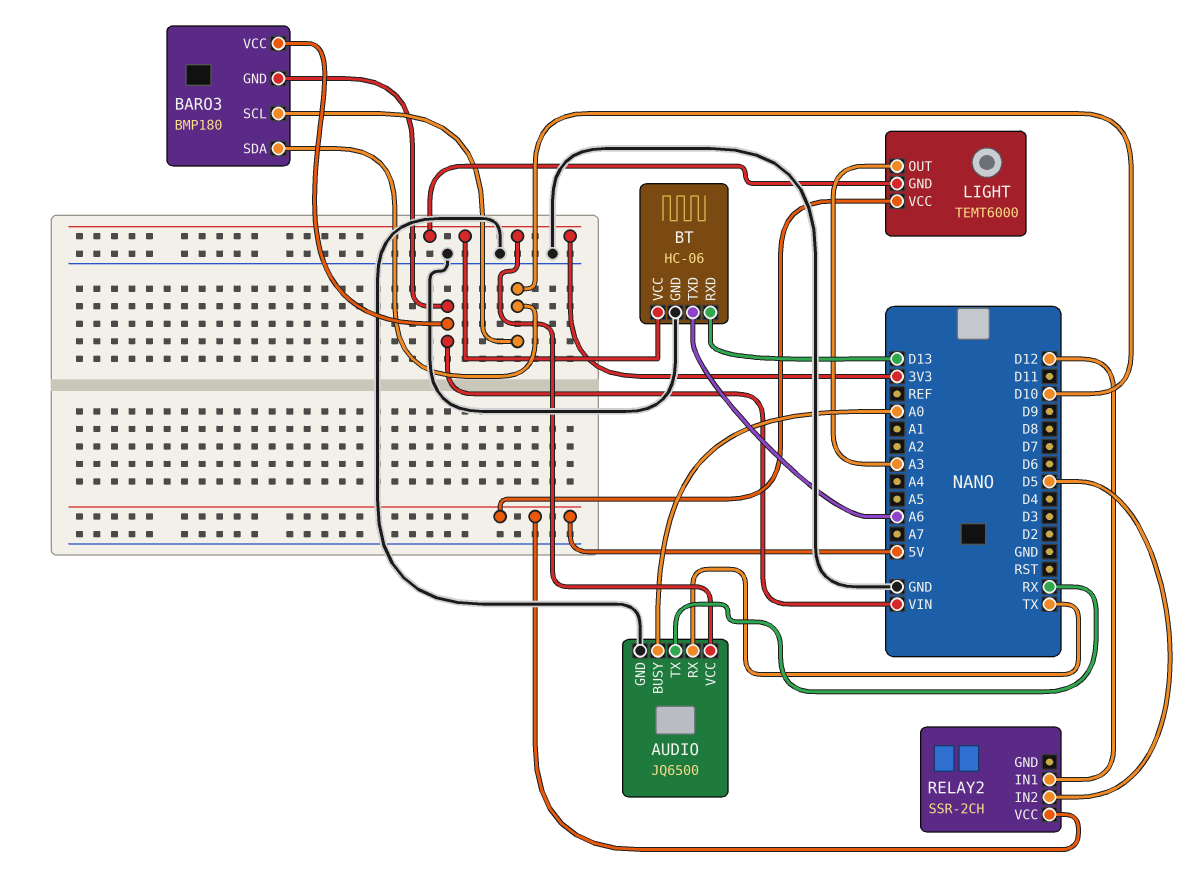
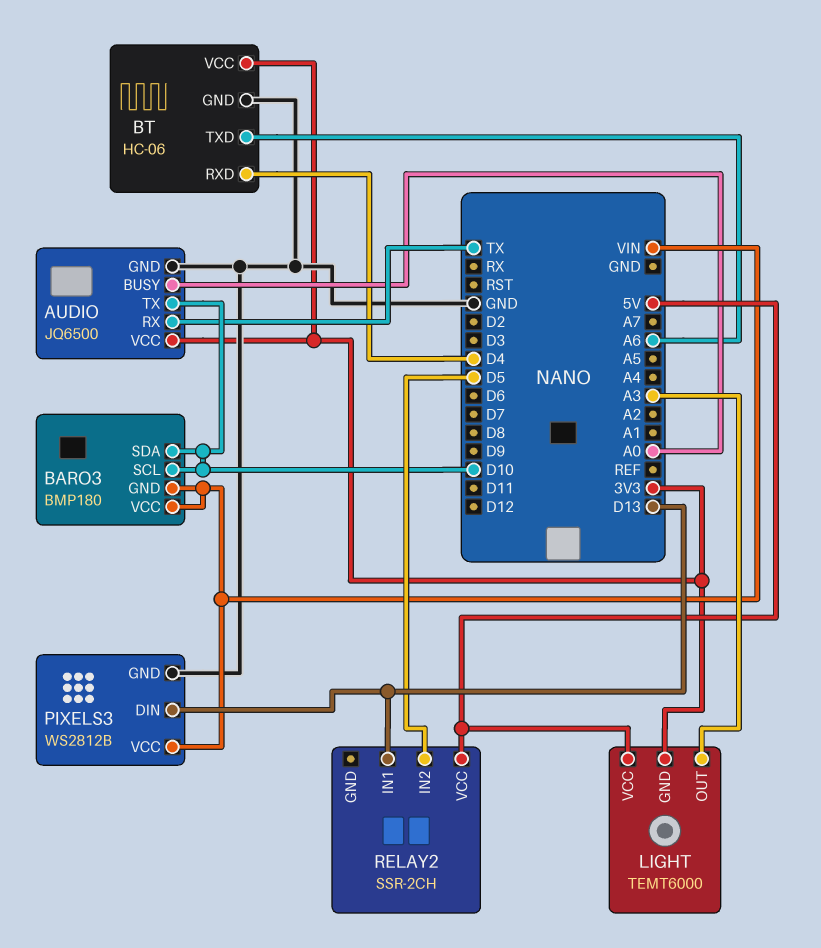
AUDIO pin TX: RX -> D10
BT pin RXD: D13 -> D4
PIXELS3: none -> WS2812B
PIXELS3 pin DIN: none -> D13
PIXELS3 pin GND: none -> GND
PIXELS3 pin VCC: none -> VIN
RELAY2 pin IN1: D12 -> D13

